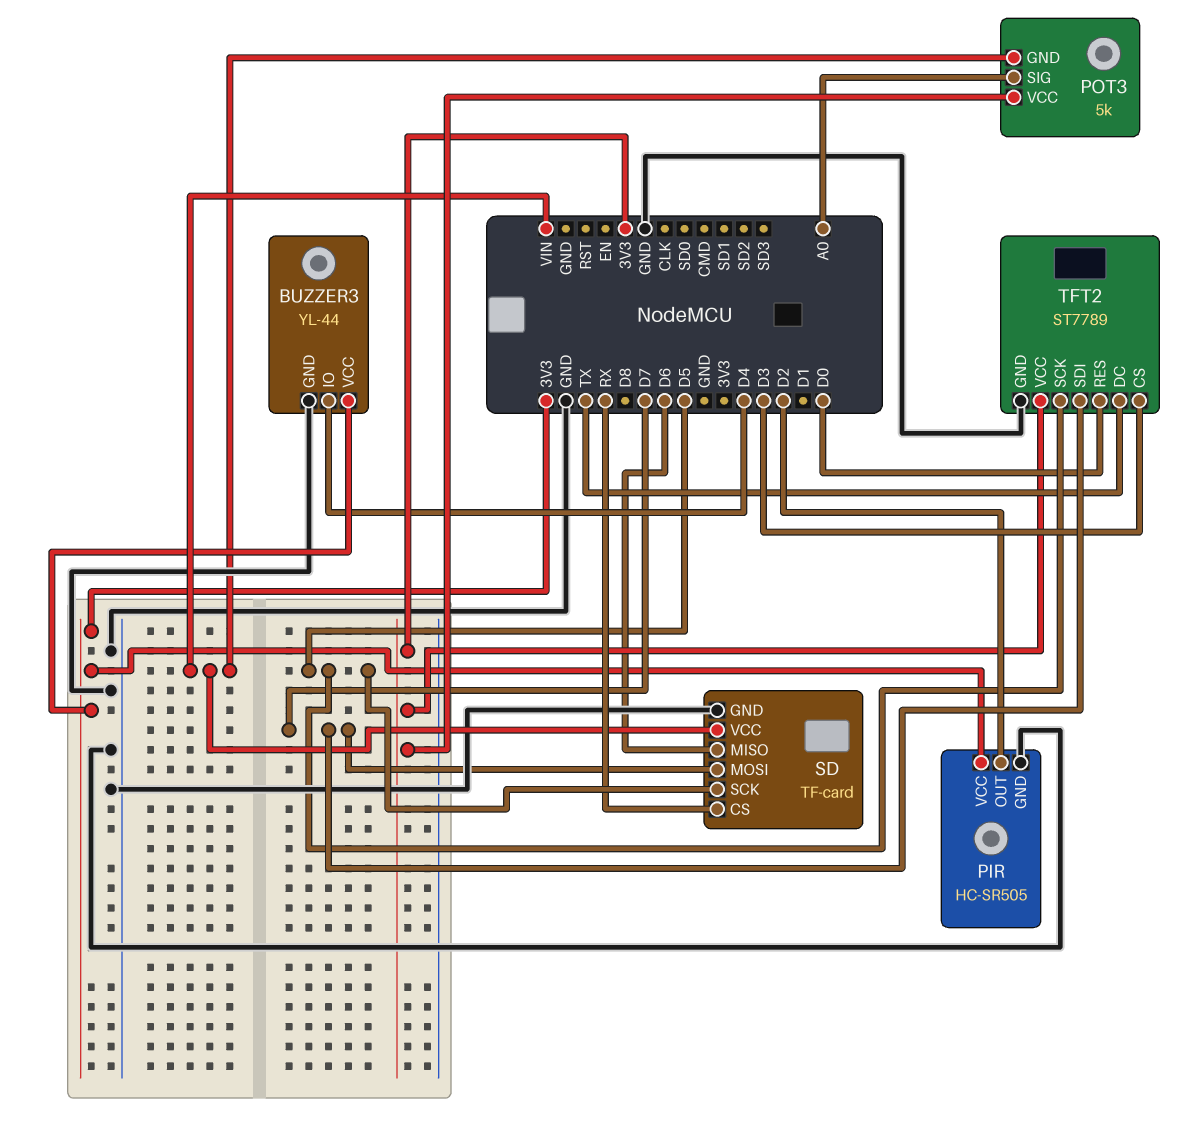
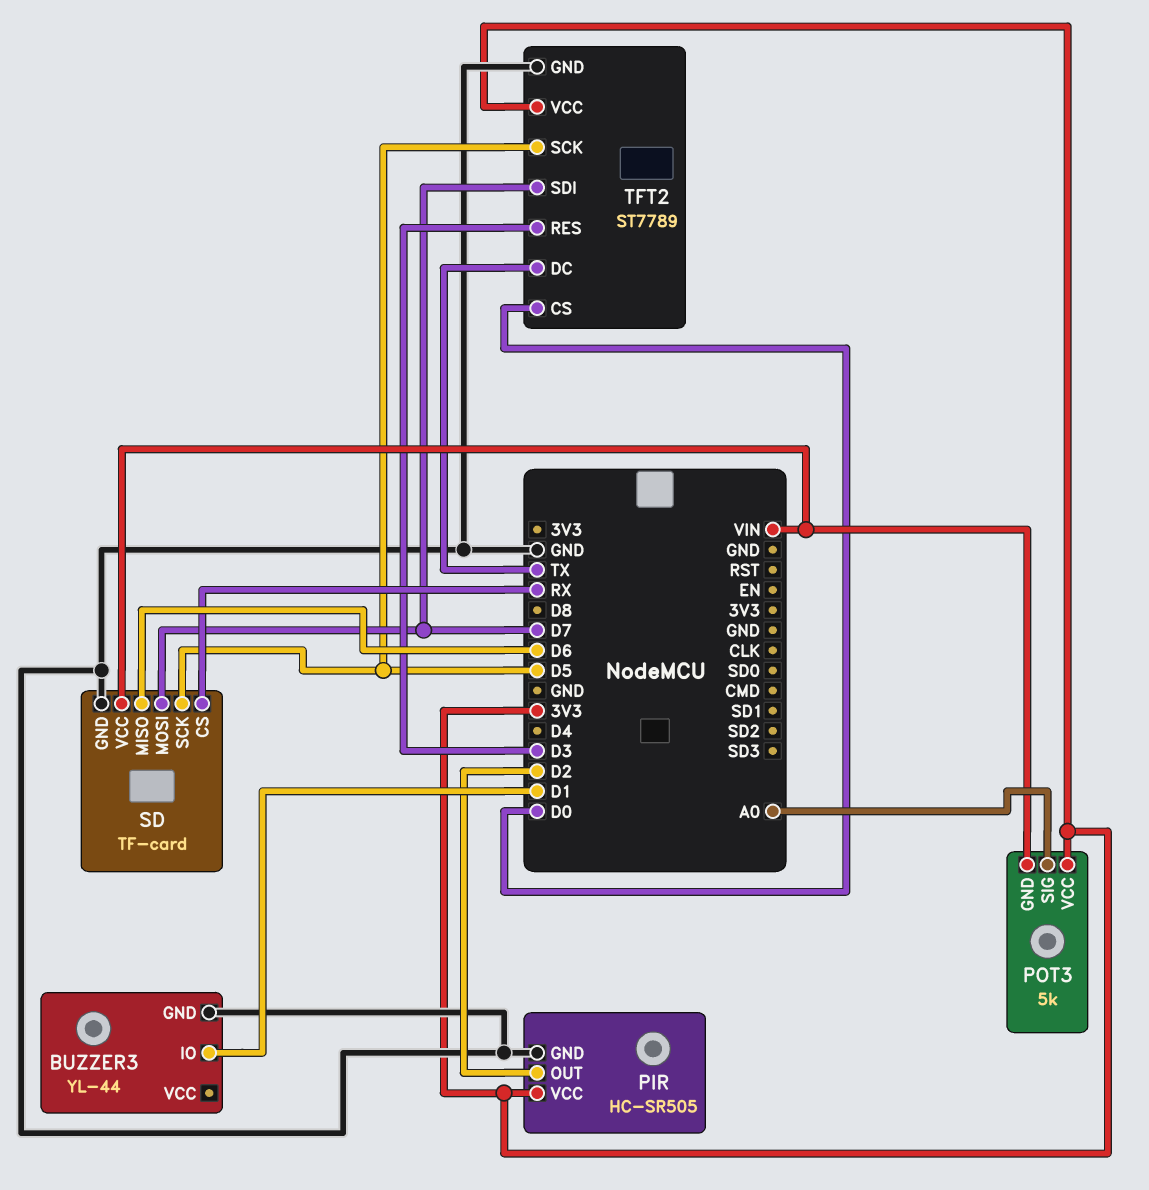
BUZZER3 pin IO: D4 -> D1
BUZZER3 pin VCC: 3V3 -> none
TFT2 pin CS: D3 -> D0
TFT2 pin RES: D0 -> D3

